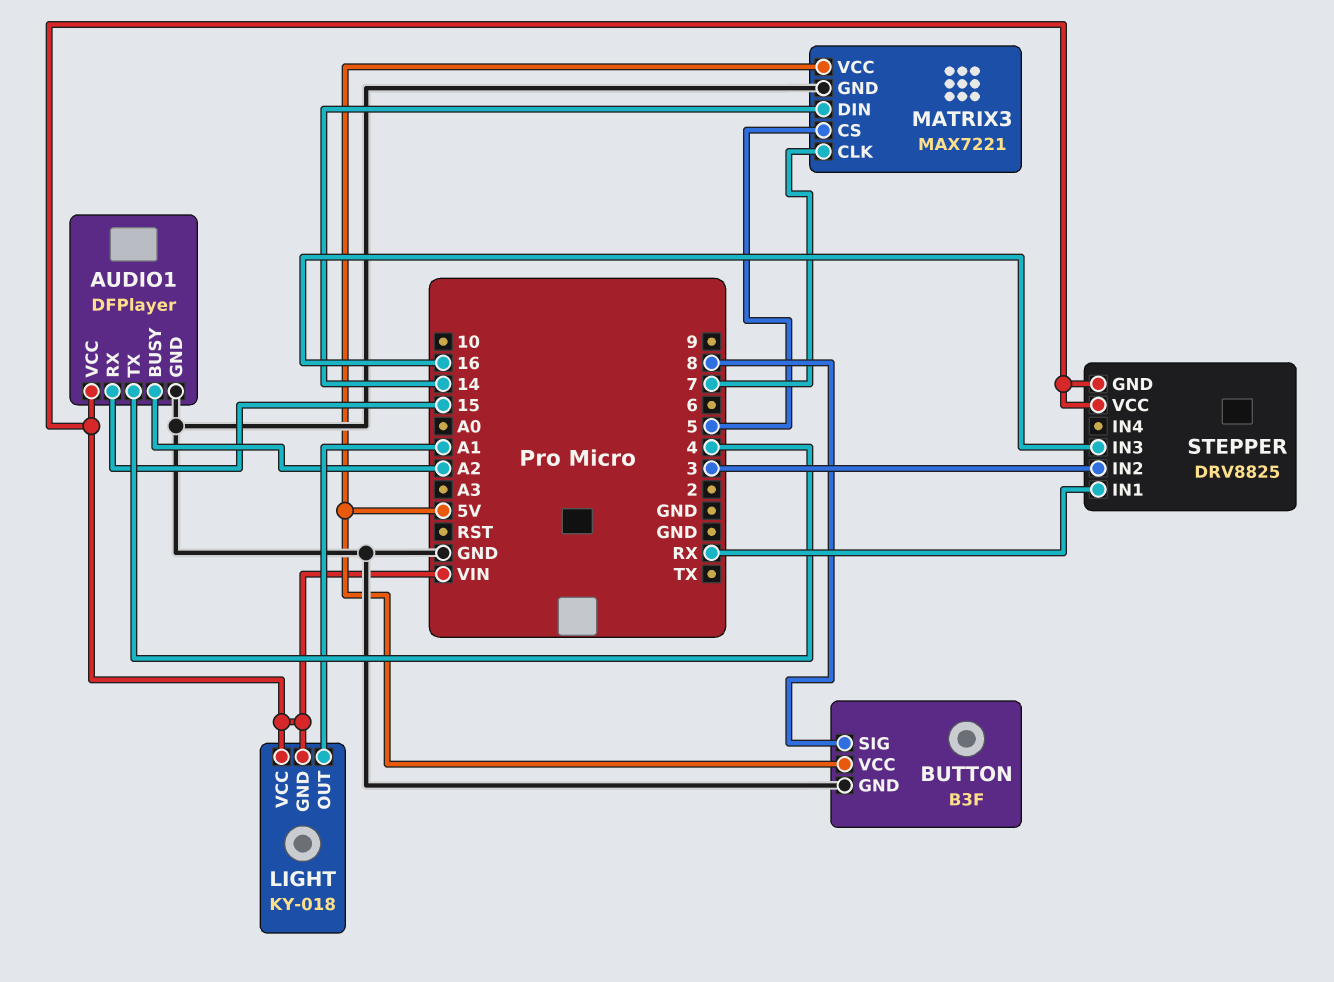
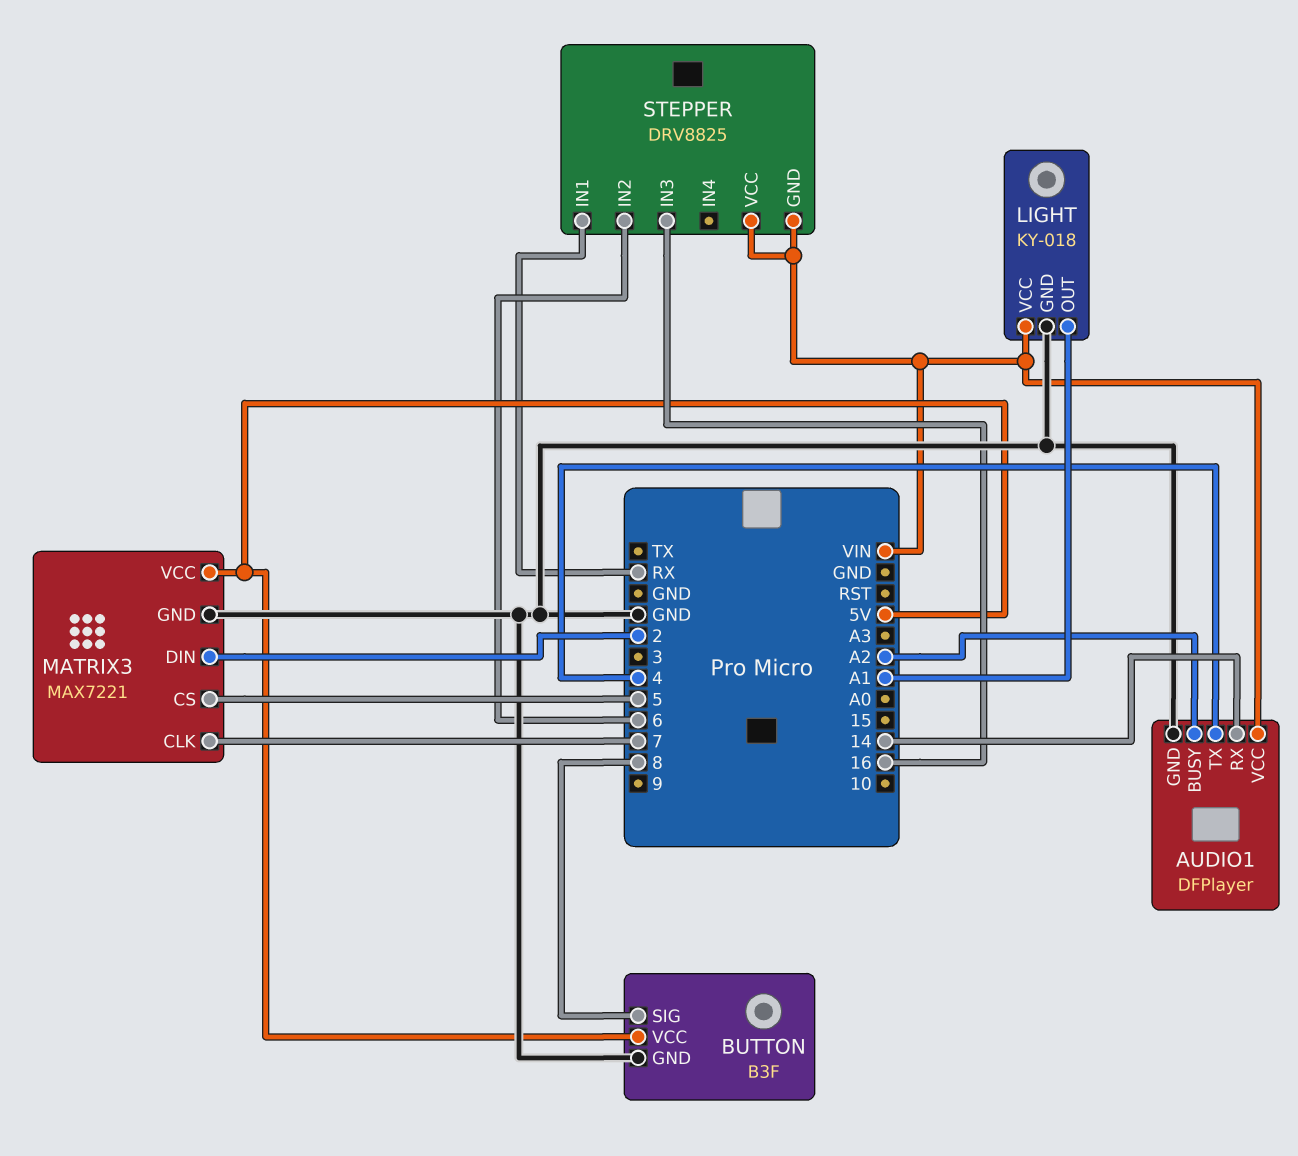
AUDIO1 pin RX: 15 -> 14
LIGHT pin GND: VIN -> GND
MATRIX3 pin DIN: 14 -> 2
STEPPER pin IN2: 3 -> 6

